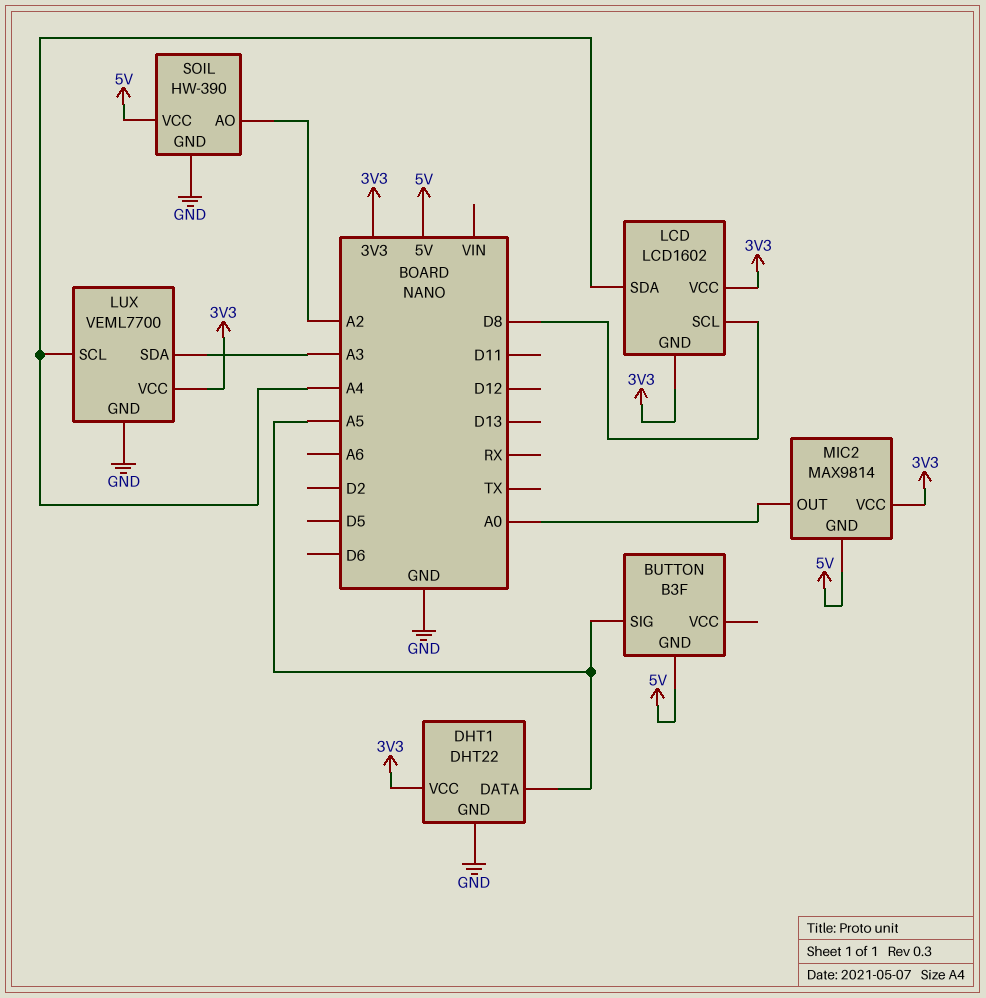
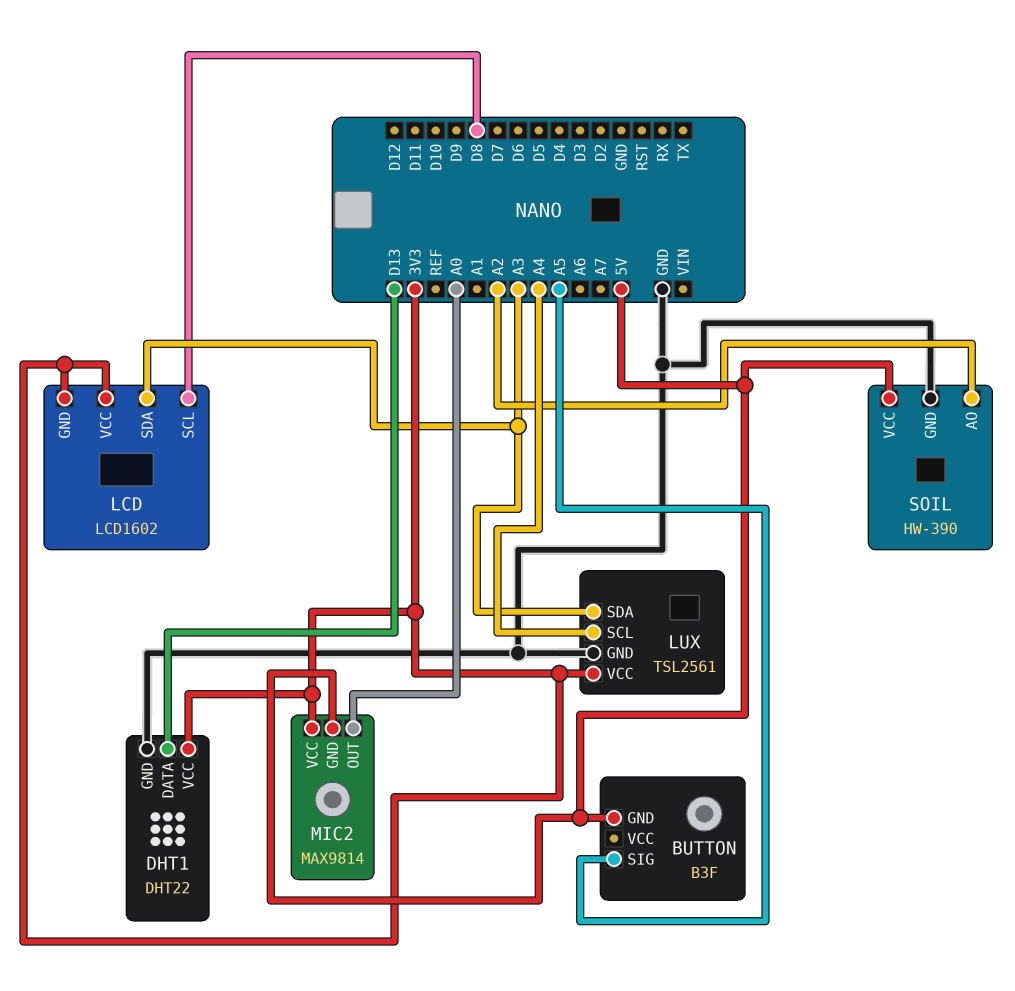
DHT1 pin DATA: A5 -> D13
LCD pin SDA: A4 -> A3
LUX: VEML7700 -> TSL2561

